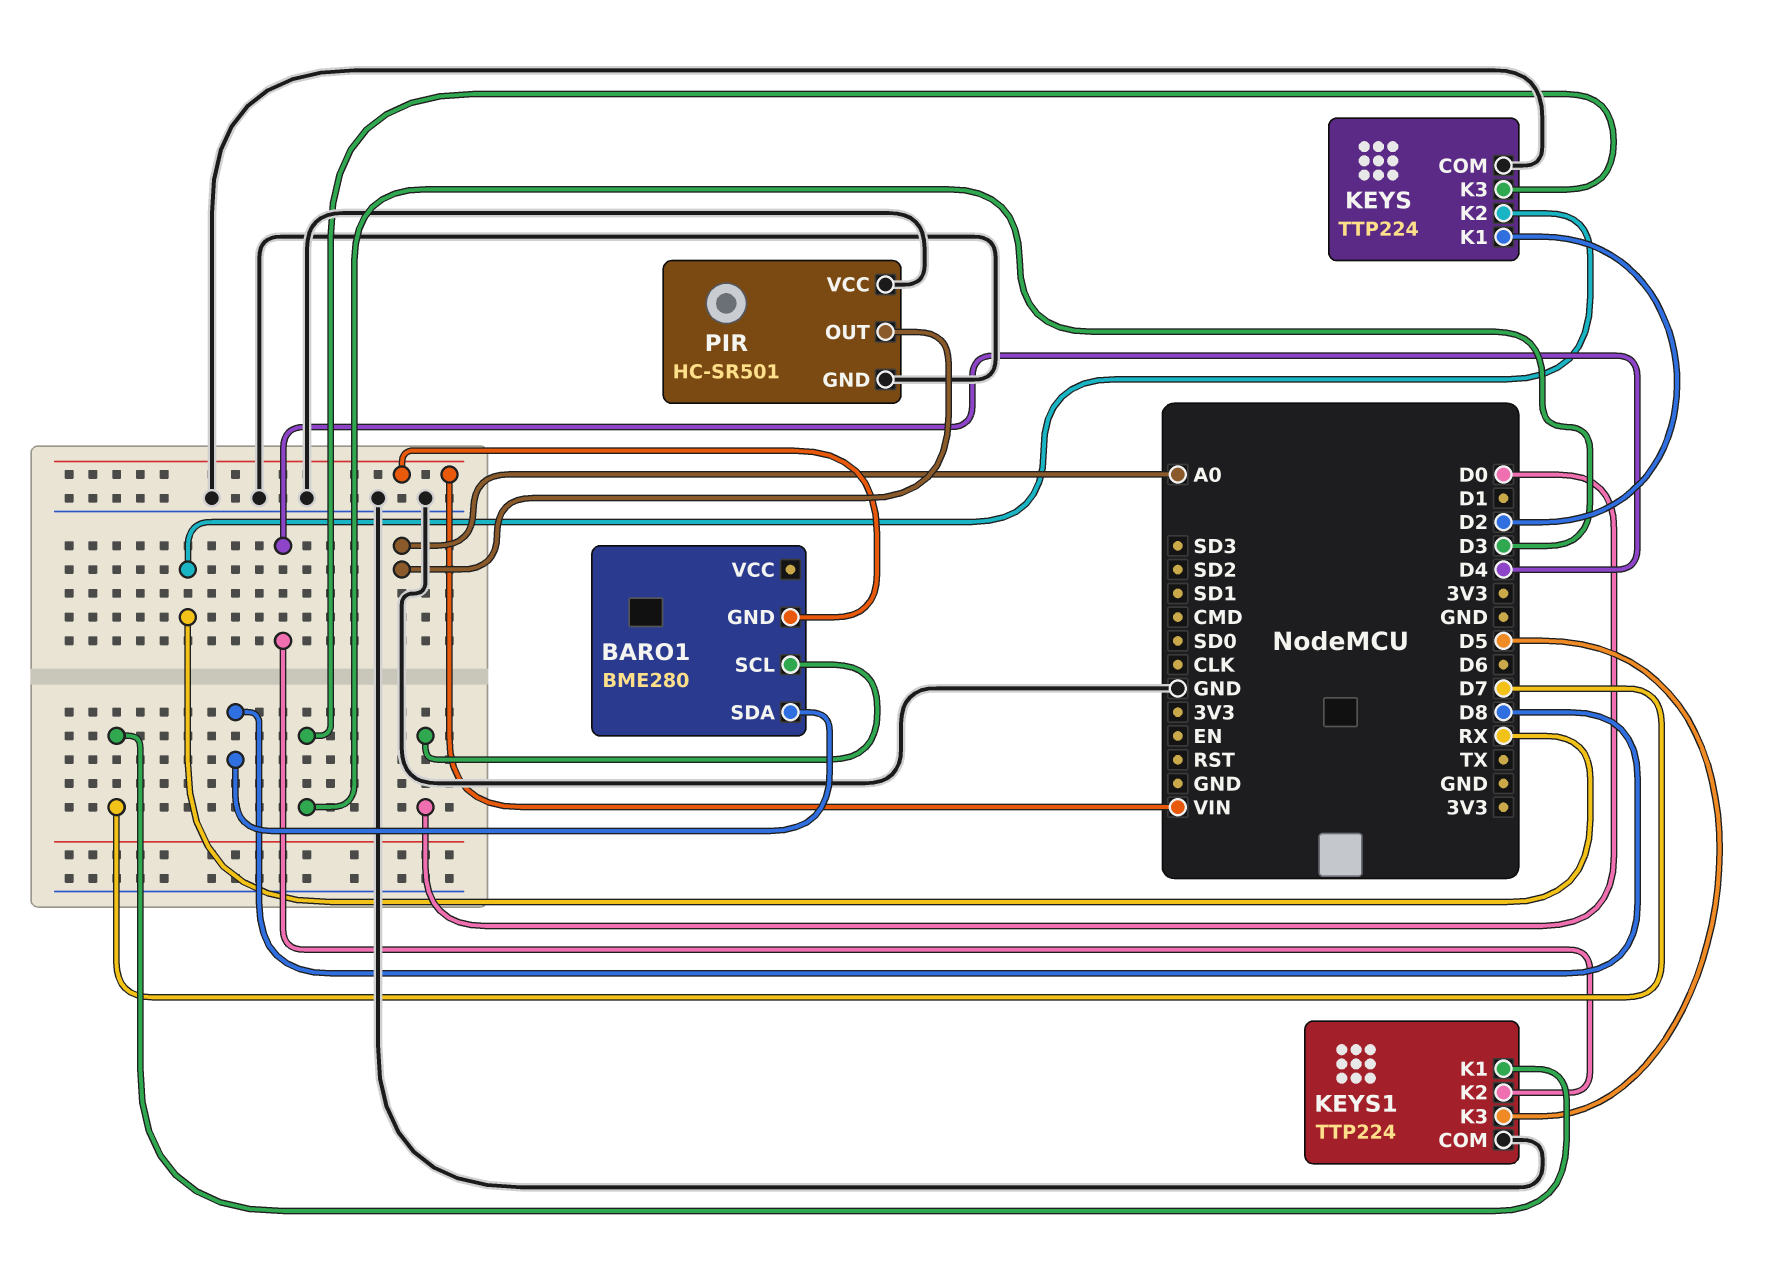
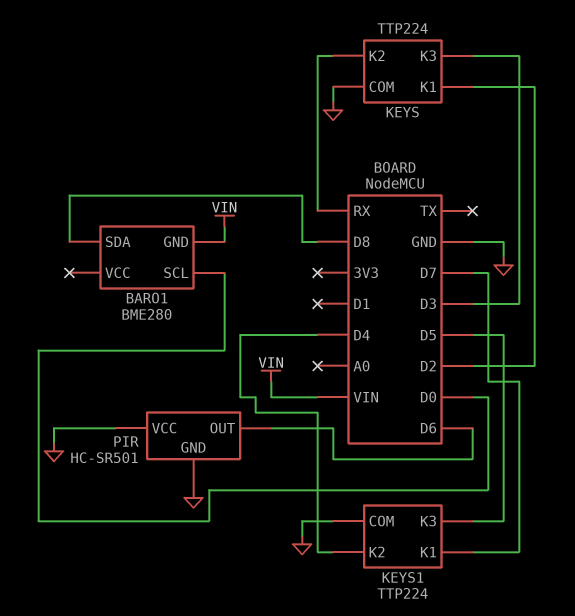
PIR pin OUT: A0 -> D6

